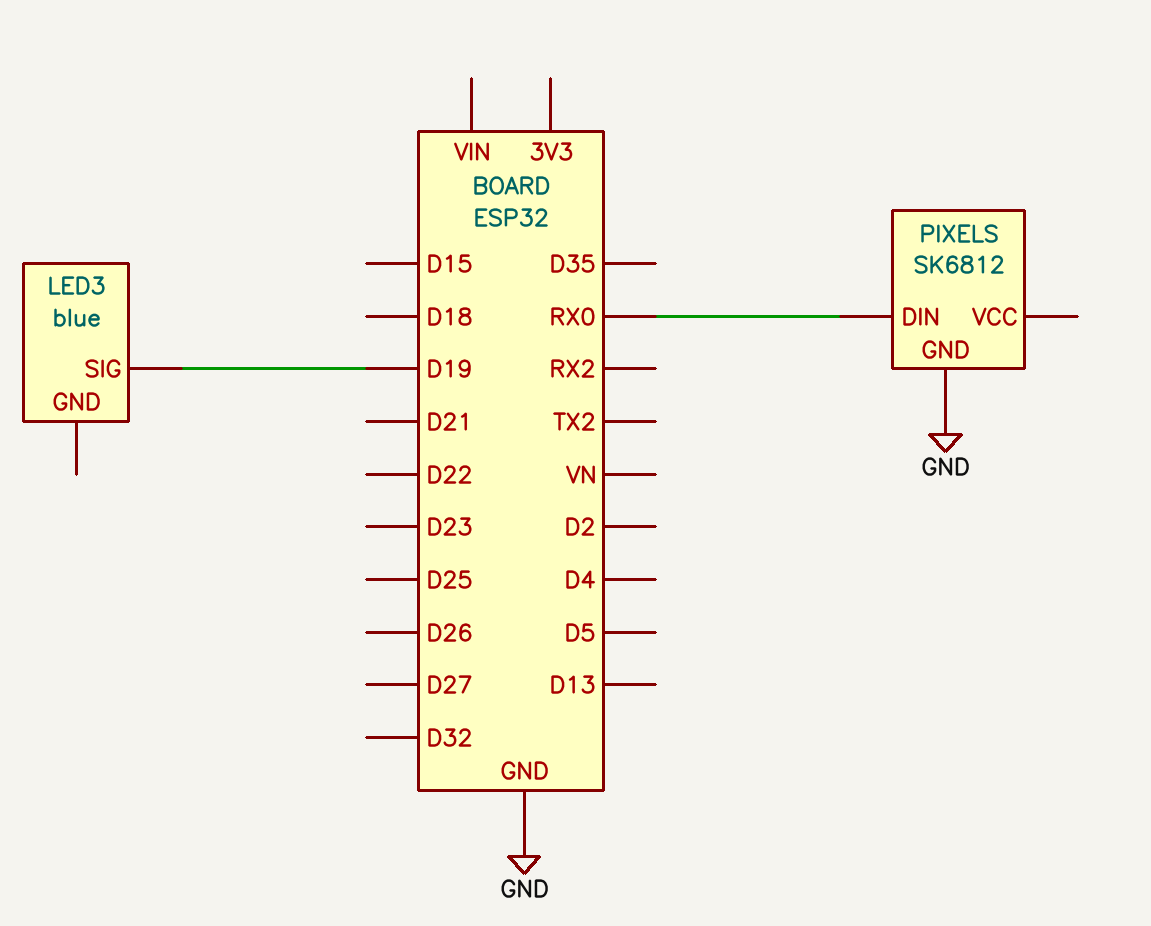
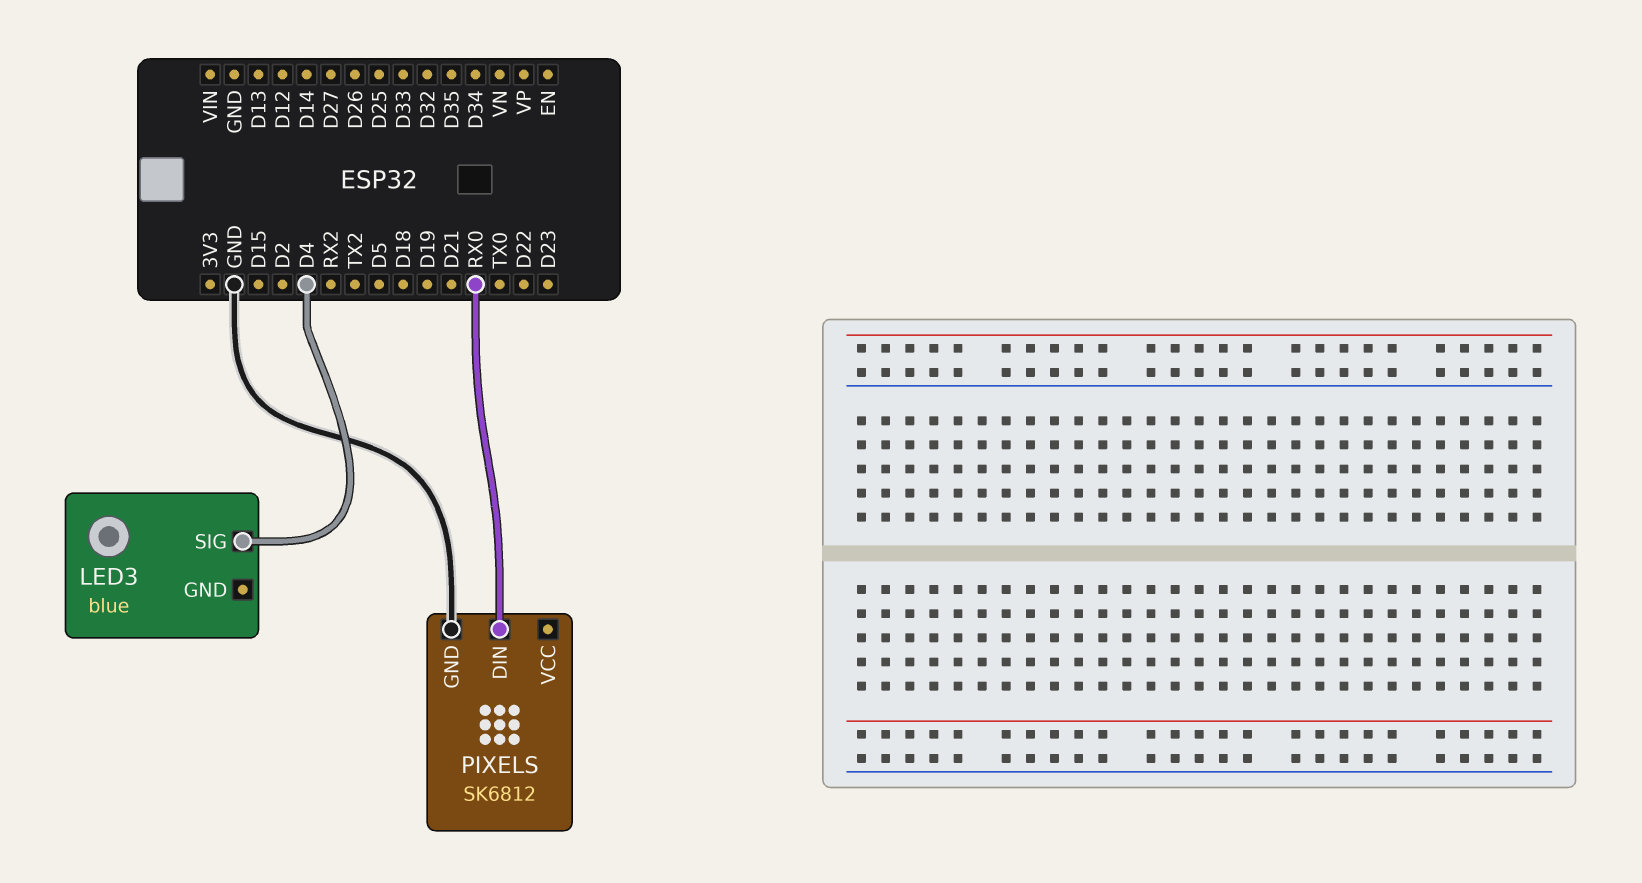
LED3 pin SIG: D19 -> D4

